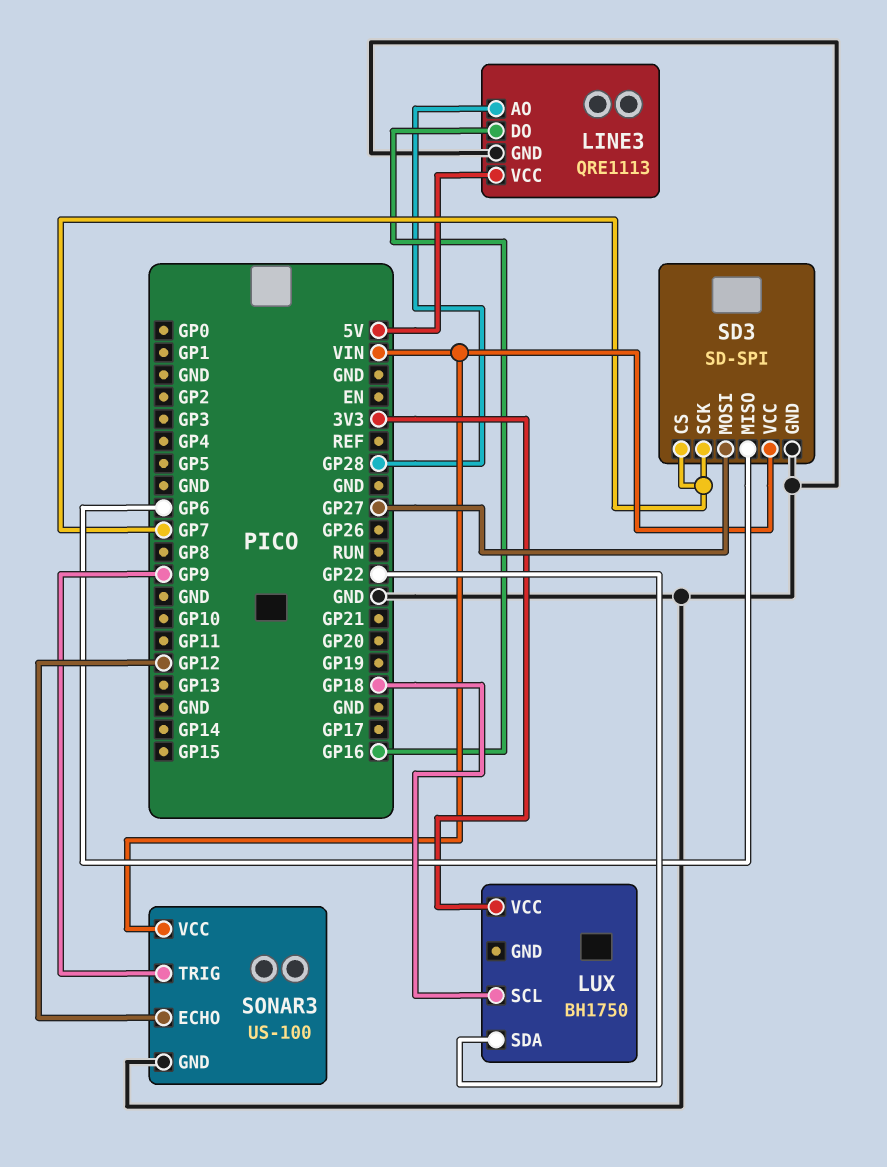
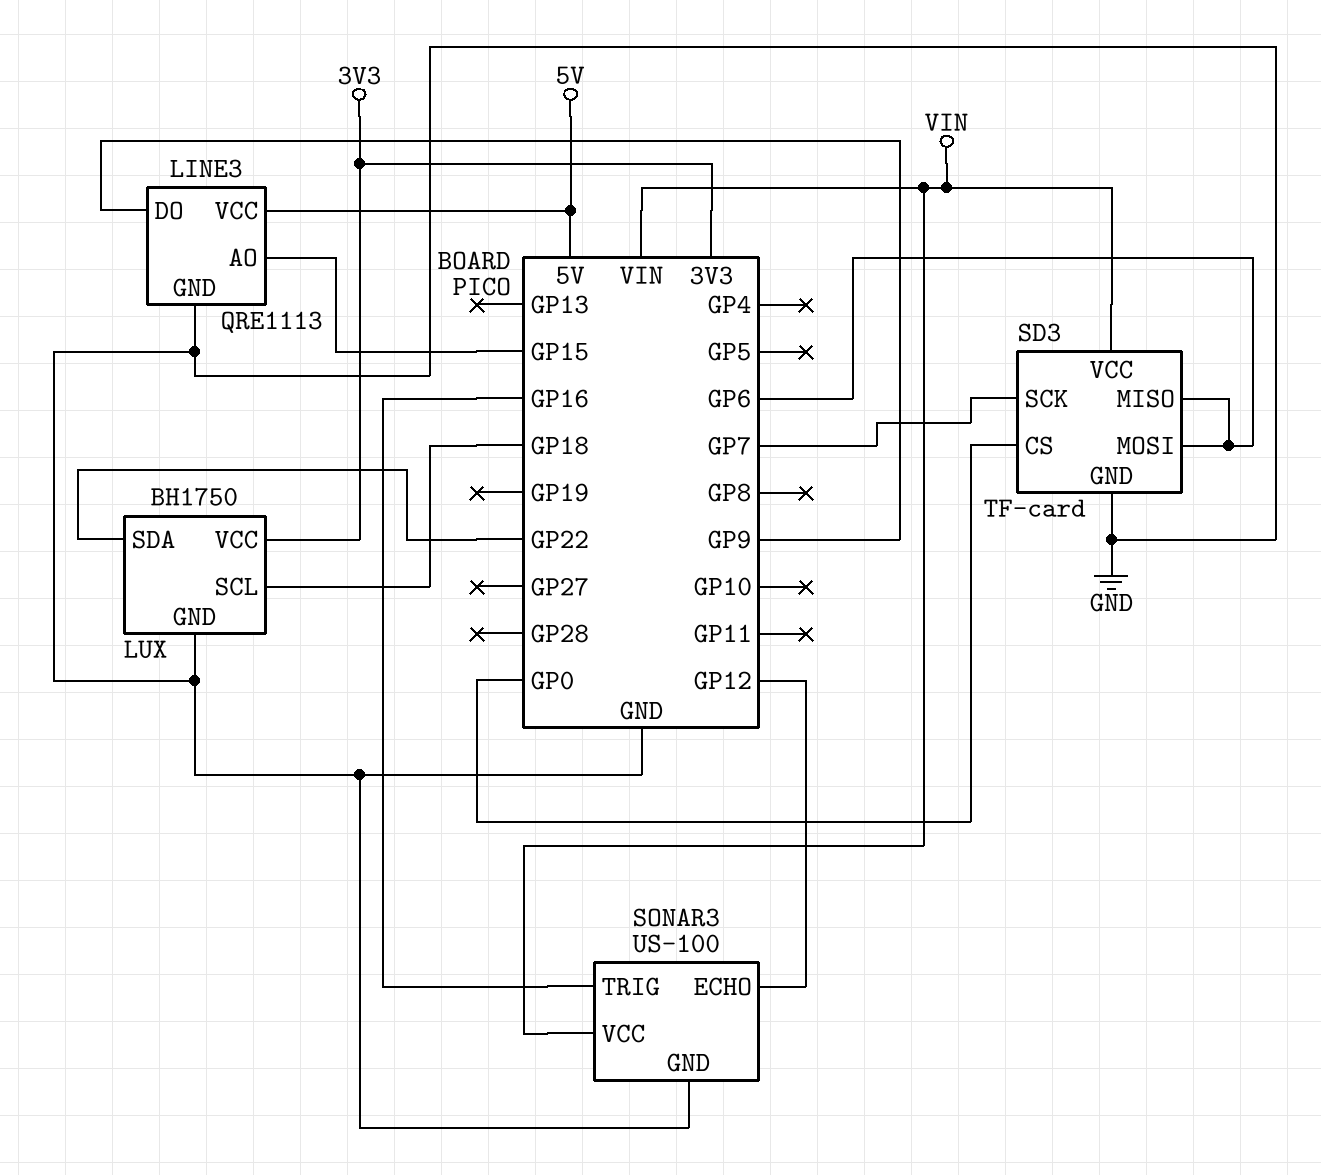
LINE3 pin AO: GP28 -> GP15
LINE3 pin DO: GP16 -> GP9
LUX pin GND: none -> GND
SD3: SD-SPI -> TF-card
SD3 pin CS: GP7 -> GP0
SD3 pin MOSI: GP27 -> GP6
SONAR3 pin TRIG: GP9 -> GP16

